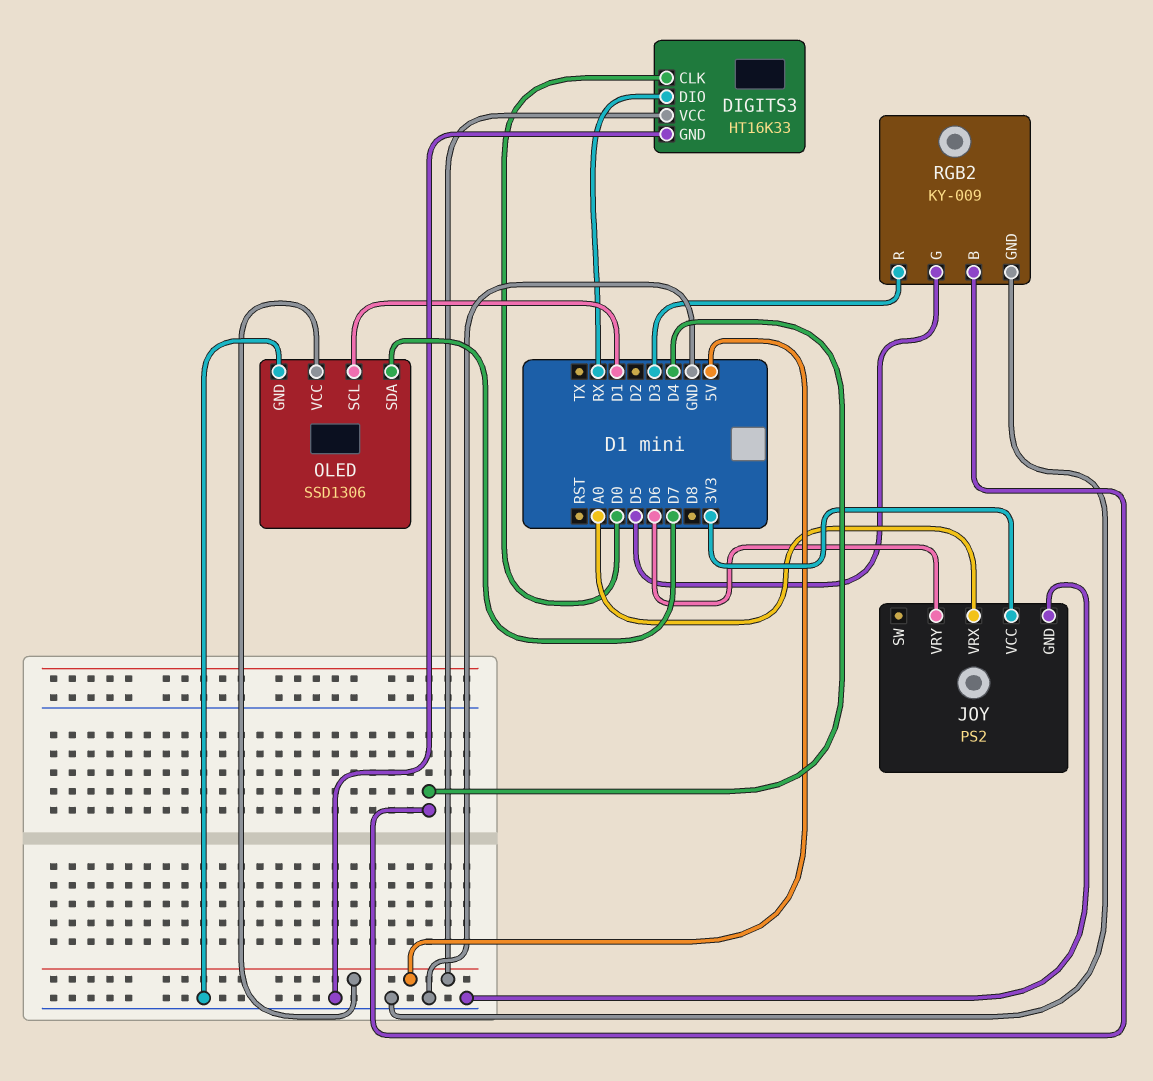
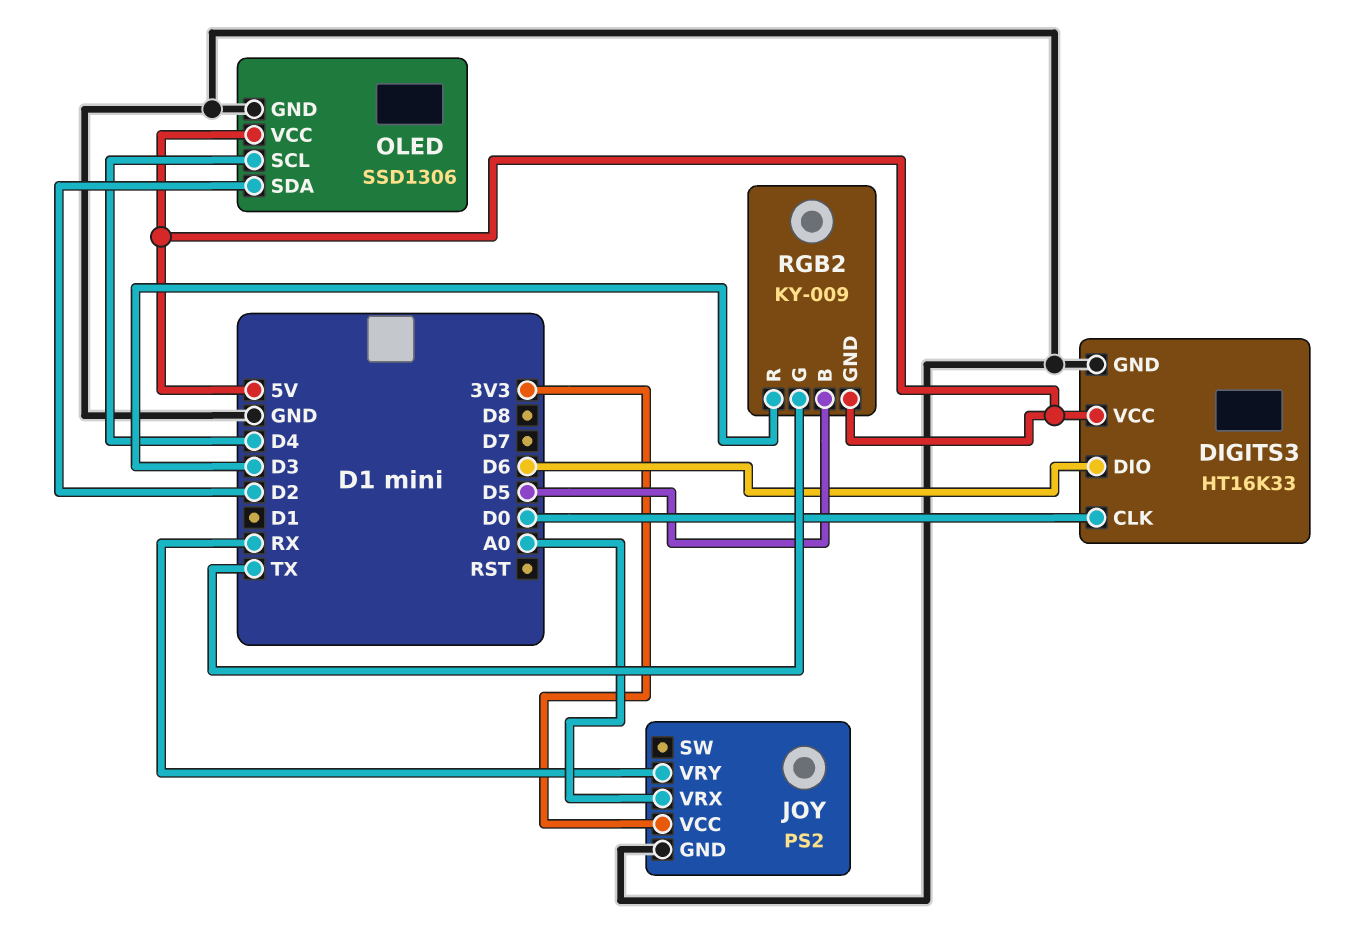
DIGITS3 pin DIO: RX -> D6
JOY pin VRY: D6 -> RX
OLED pin SCL: D1 -> D4
OLED pin SDA: D7 -> D2
RGB2 pin B: D4 -> D5
RGB2 pin G: D5 -> TX
RGB2 pin GND: GND -> 5V

